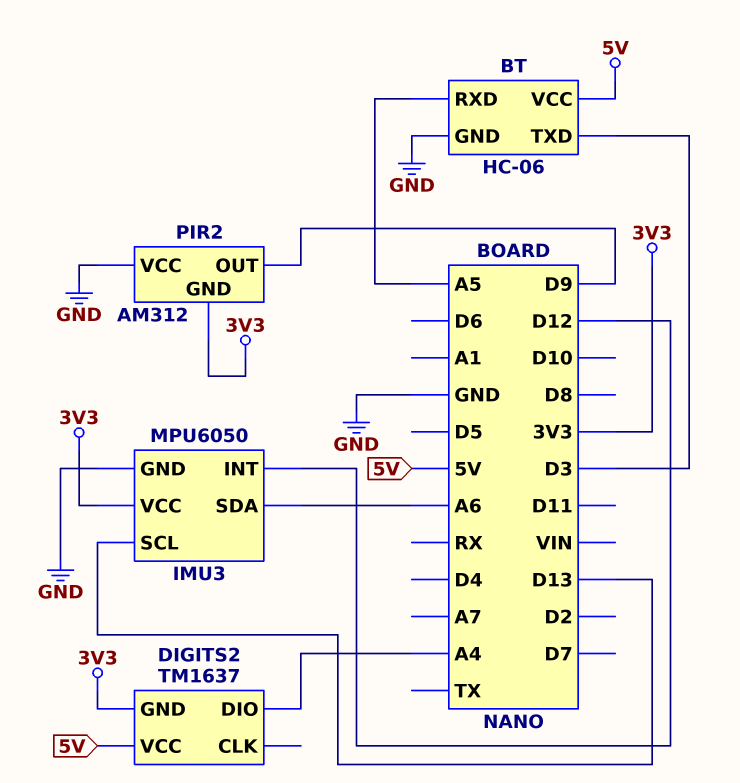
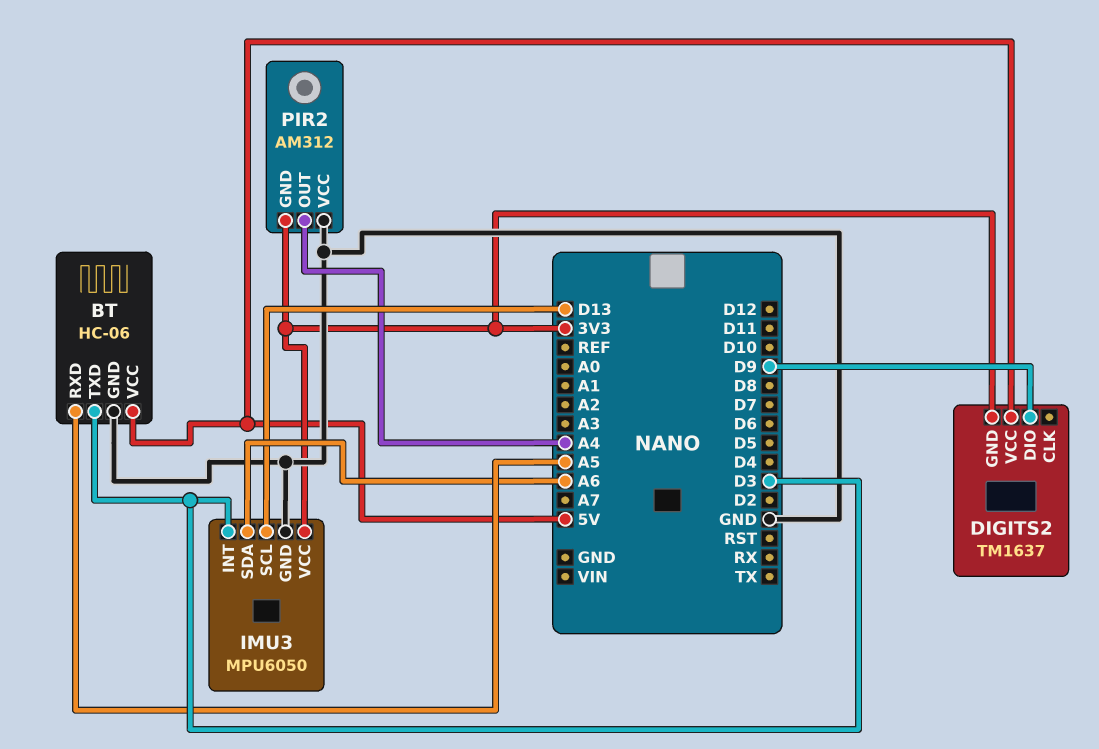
DIGITS2 pin DIO: A4 -> D9
IMU3 pin INT: D12 -> D3
PIR2 pin OUT: D9 -> A4

